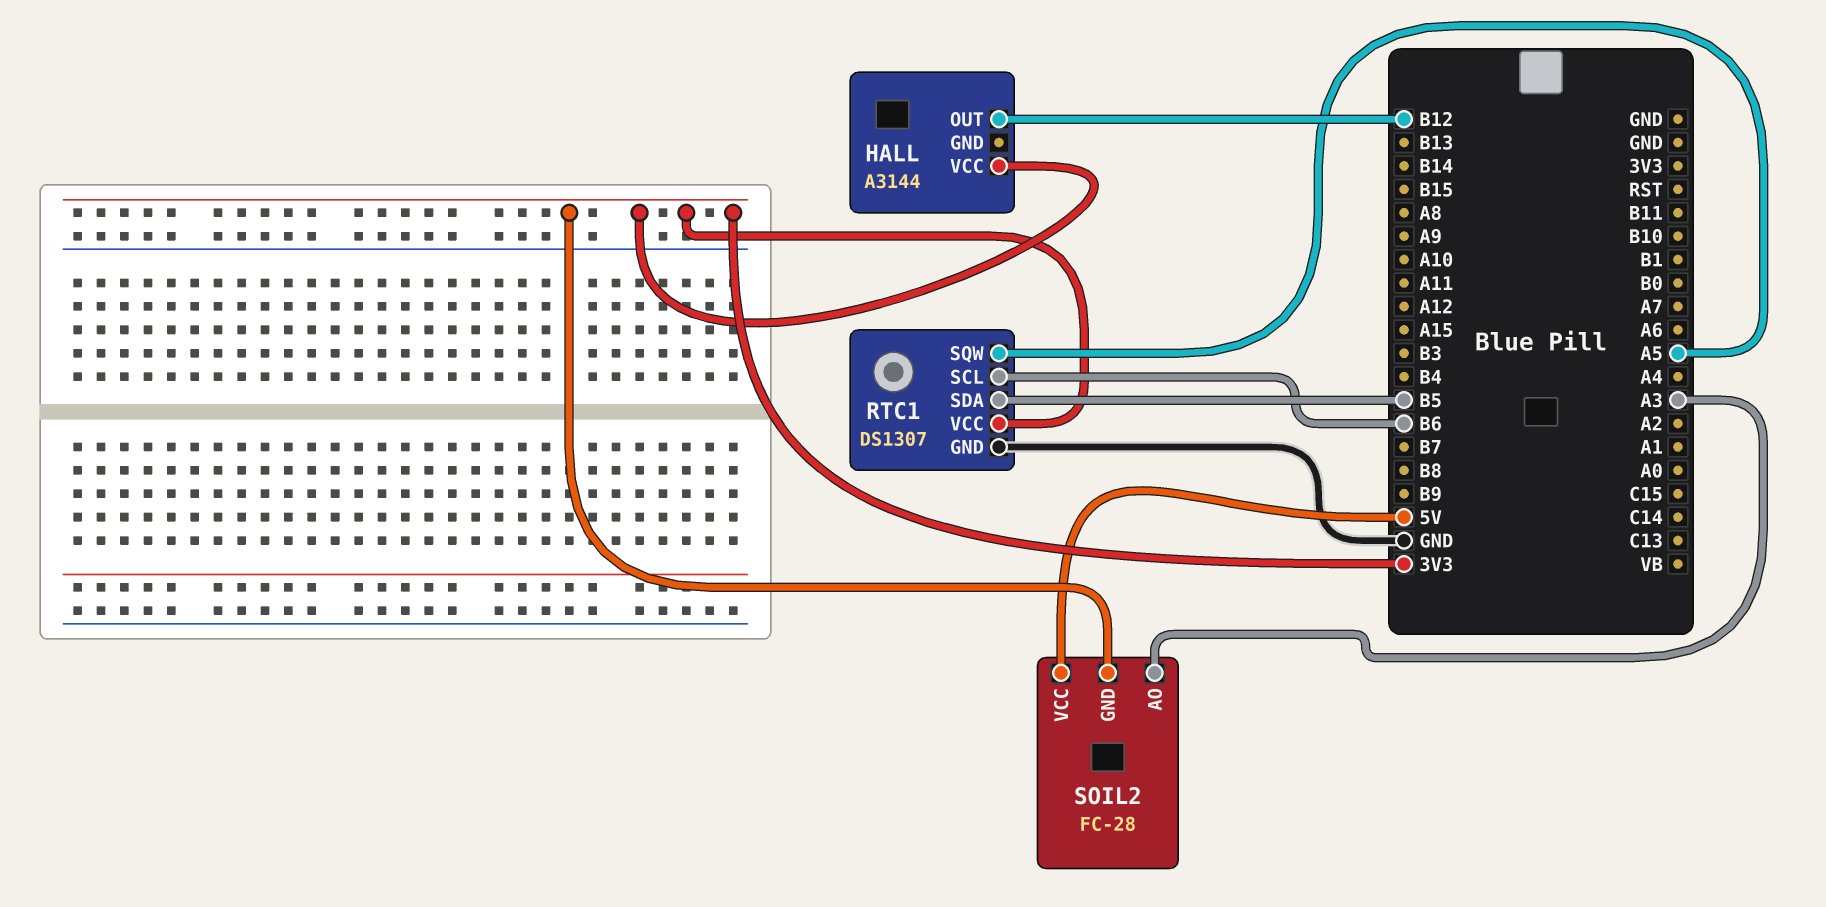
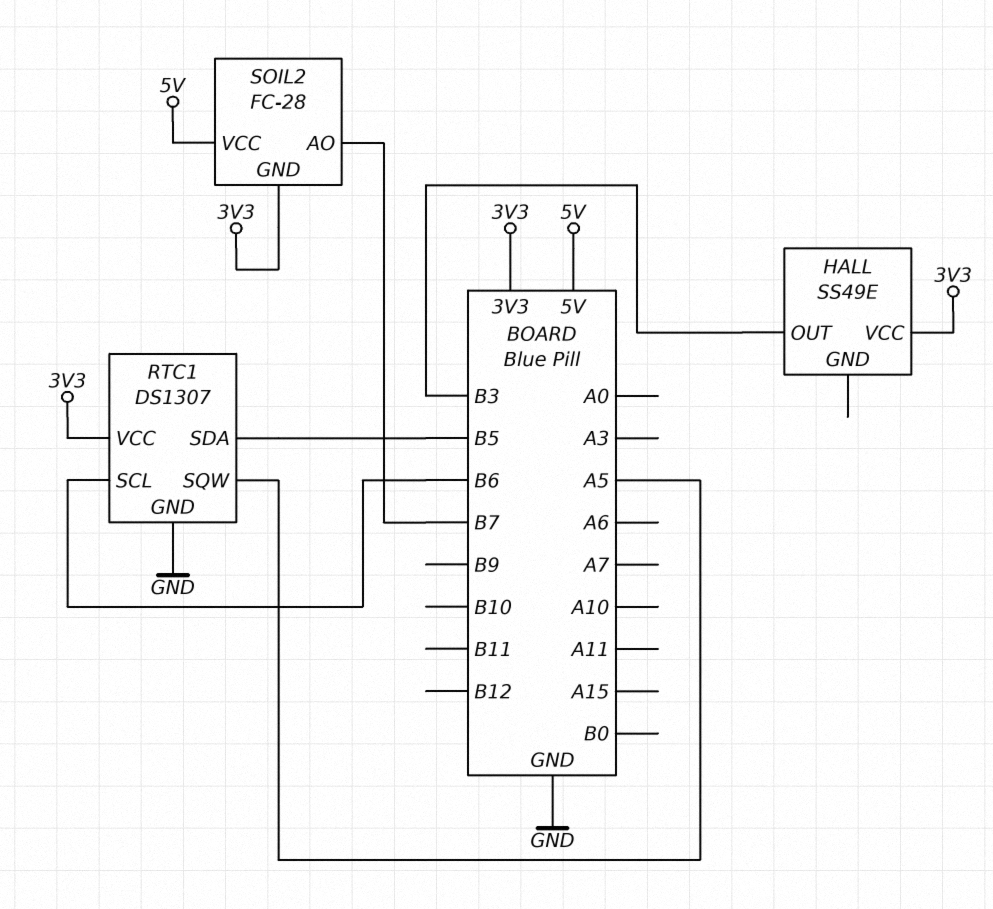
HALL: A3144 -> SS49E
HALL pin OUT: B12 -> B3
SOIL2 pin AO: A3 -> B7

